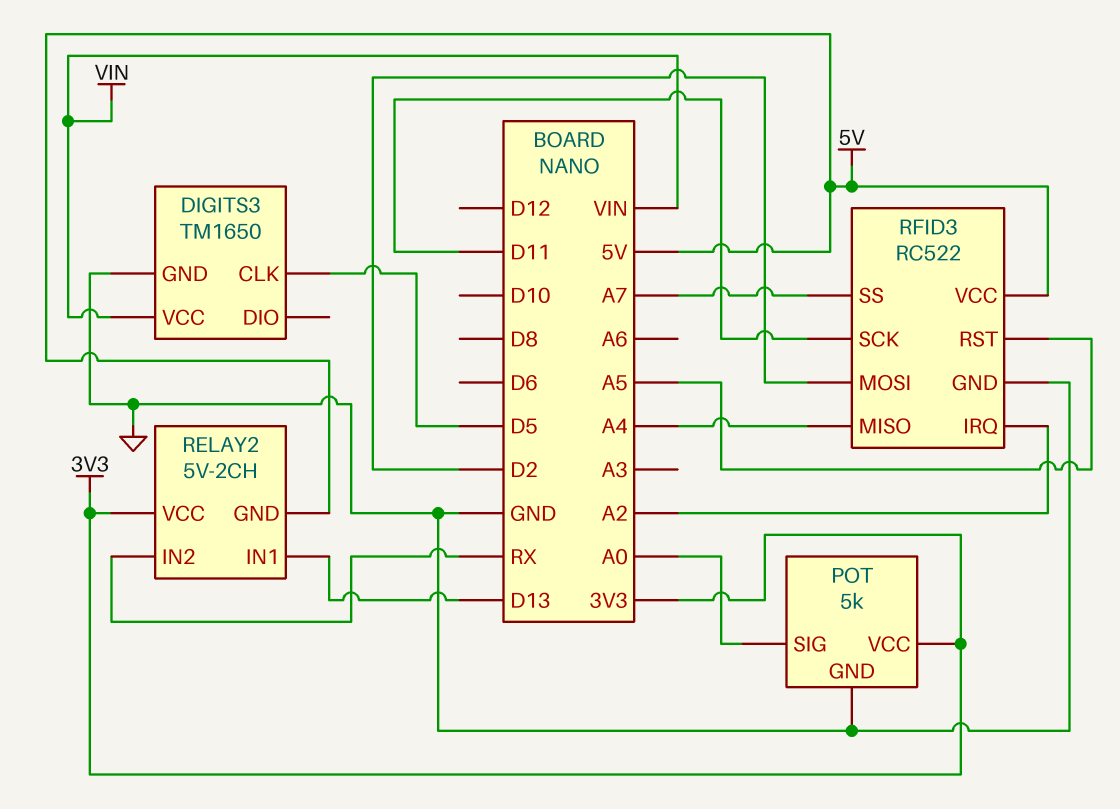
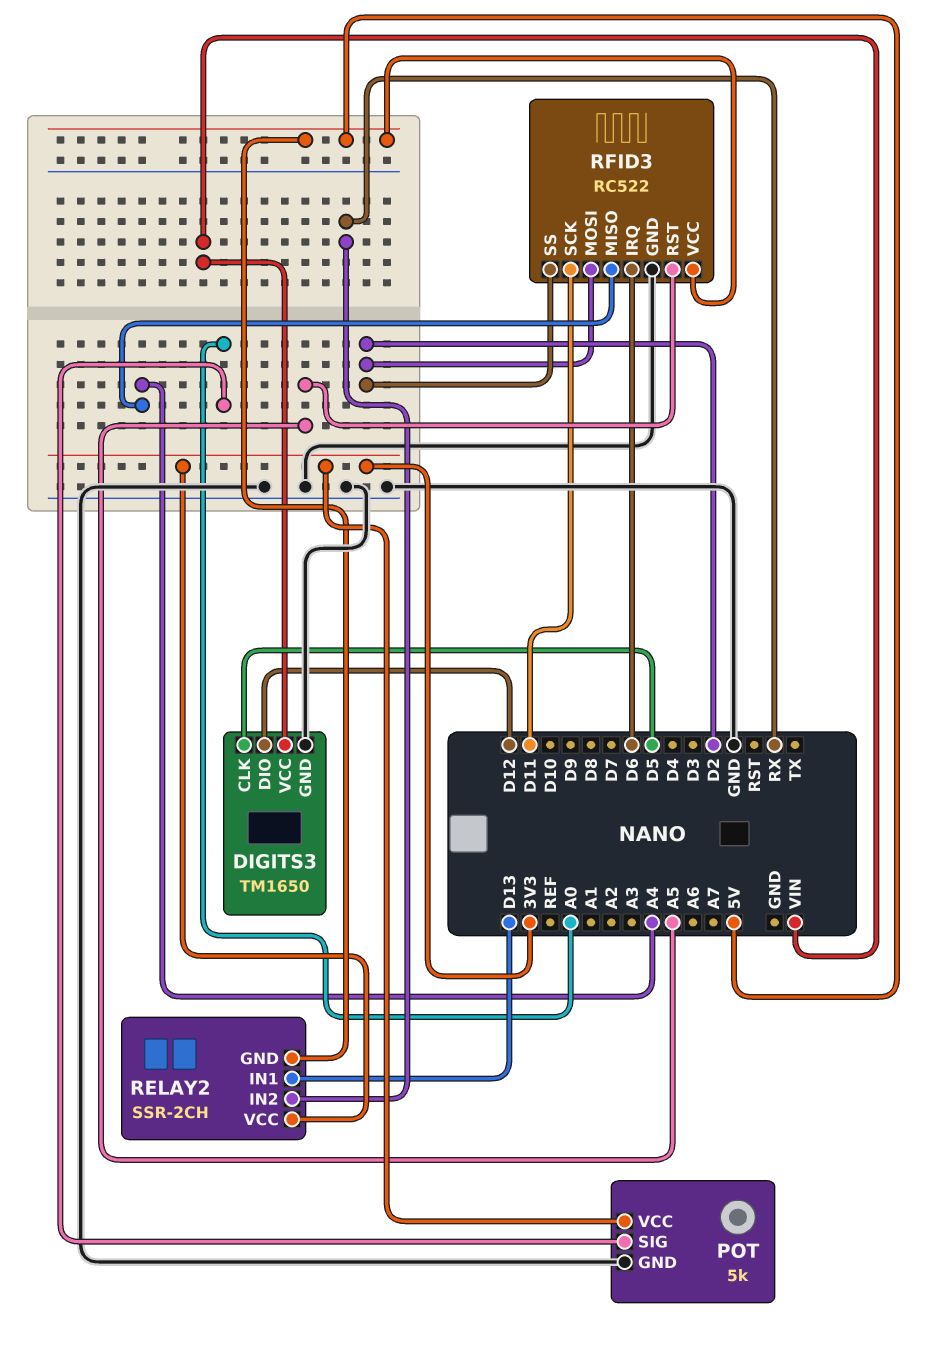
DIGITS3 pin DIO: none -> D12
RELAY2: 5V-2CH -> SSR-2CH
RFID3 pin IRQ: A2 -> D6
RFID3 pin SS: A7 -> D2

